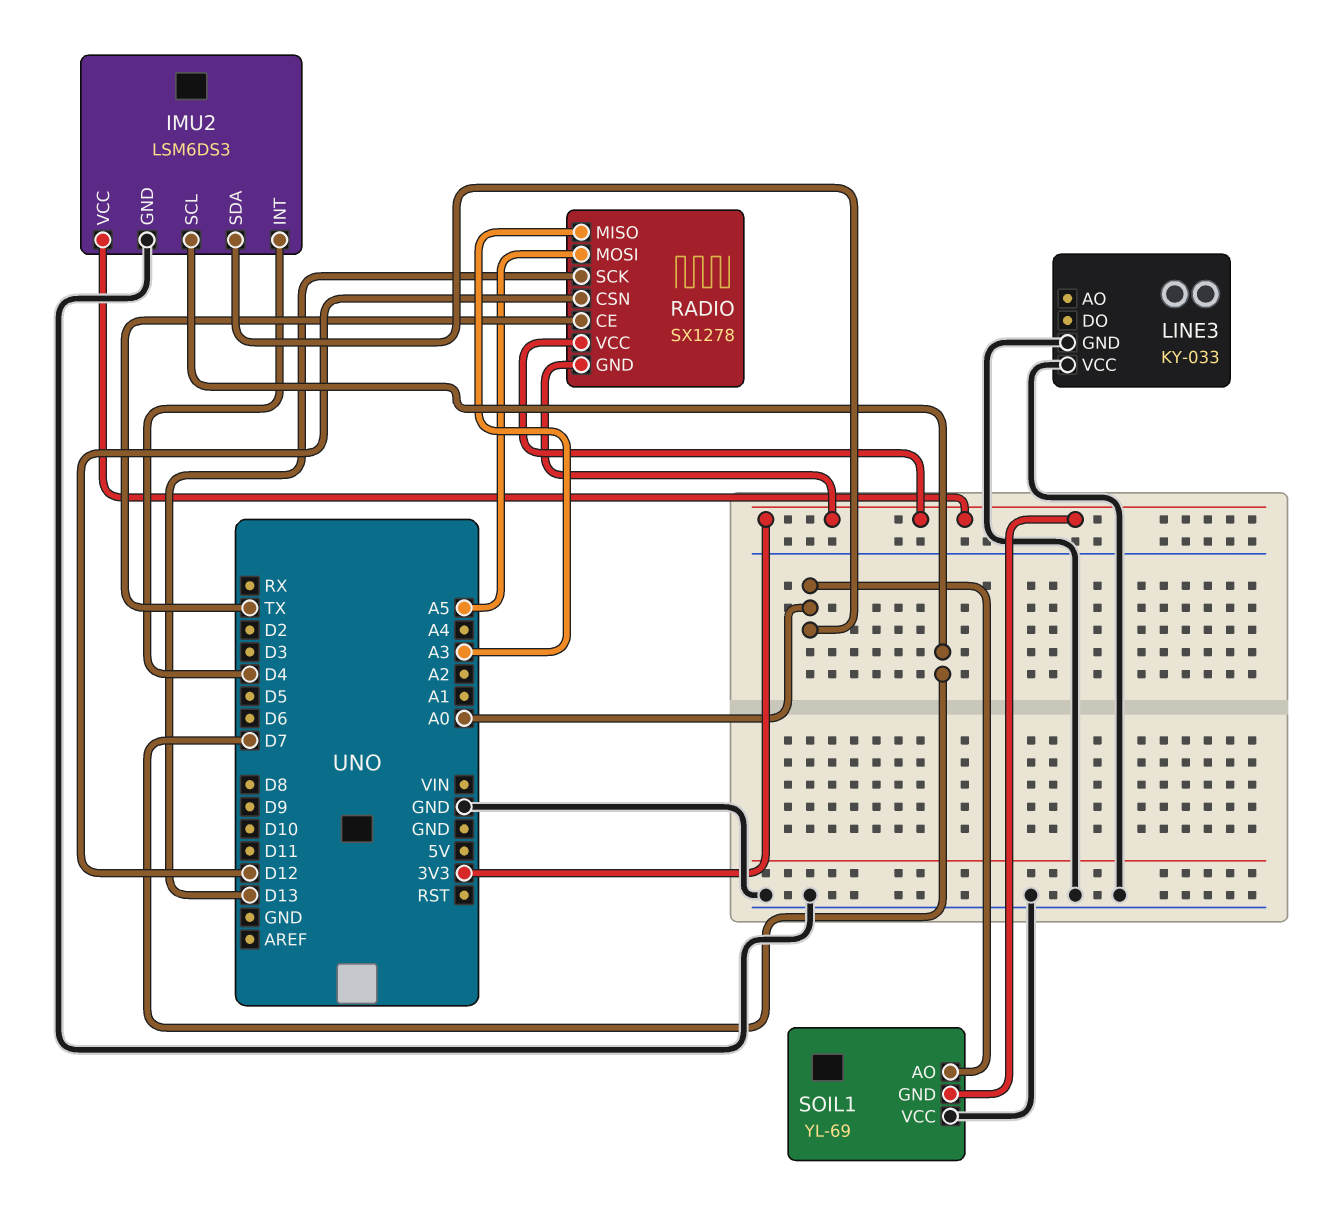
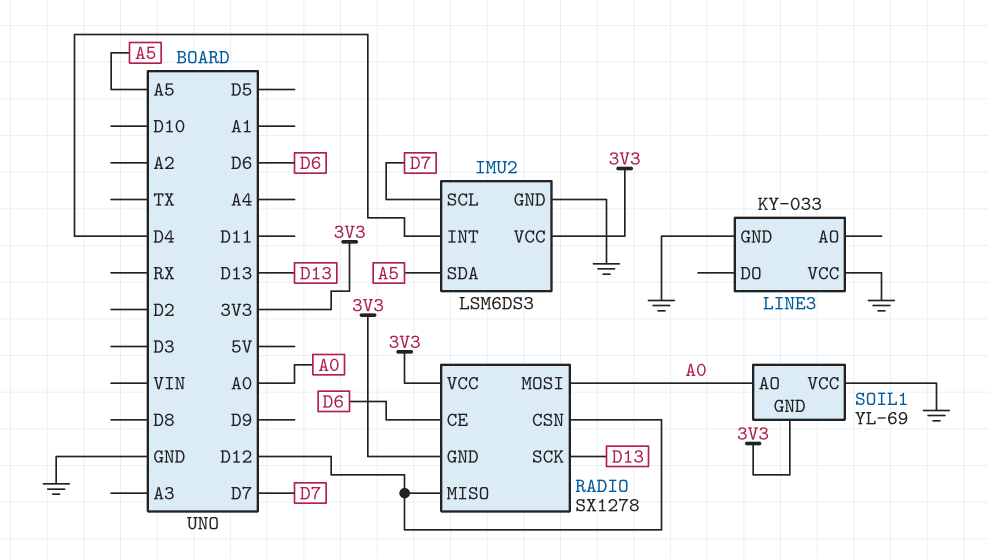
IMU2 pin SDA: A0 -> A5
RADIO pin CE: TX -> D6
RADIO pin MISO: A3 -> D12
RADIO pin MOSI: A5 -> A0

